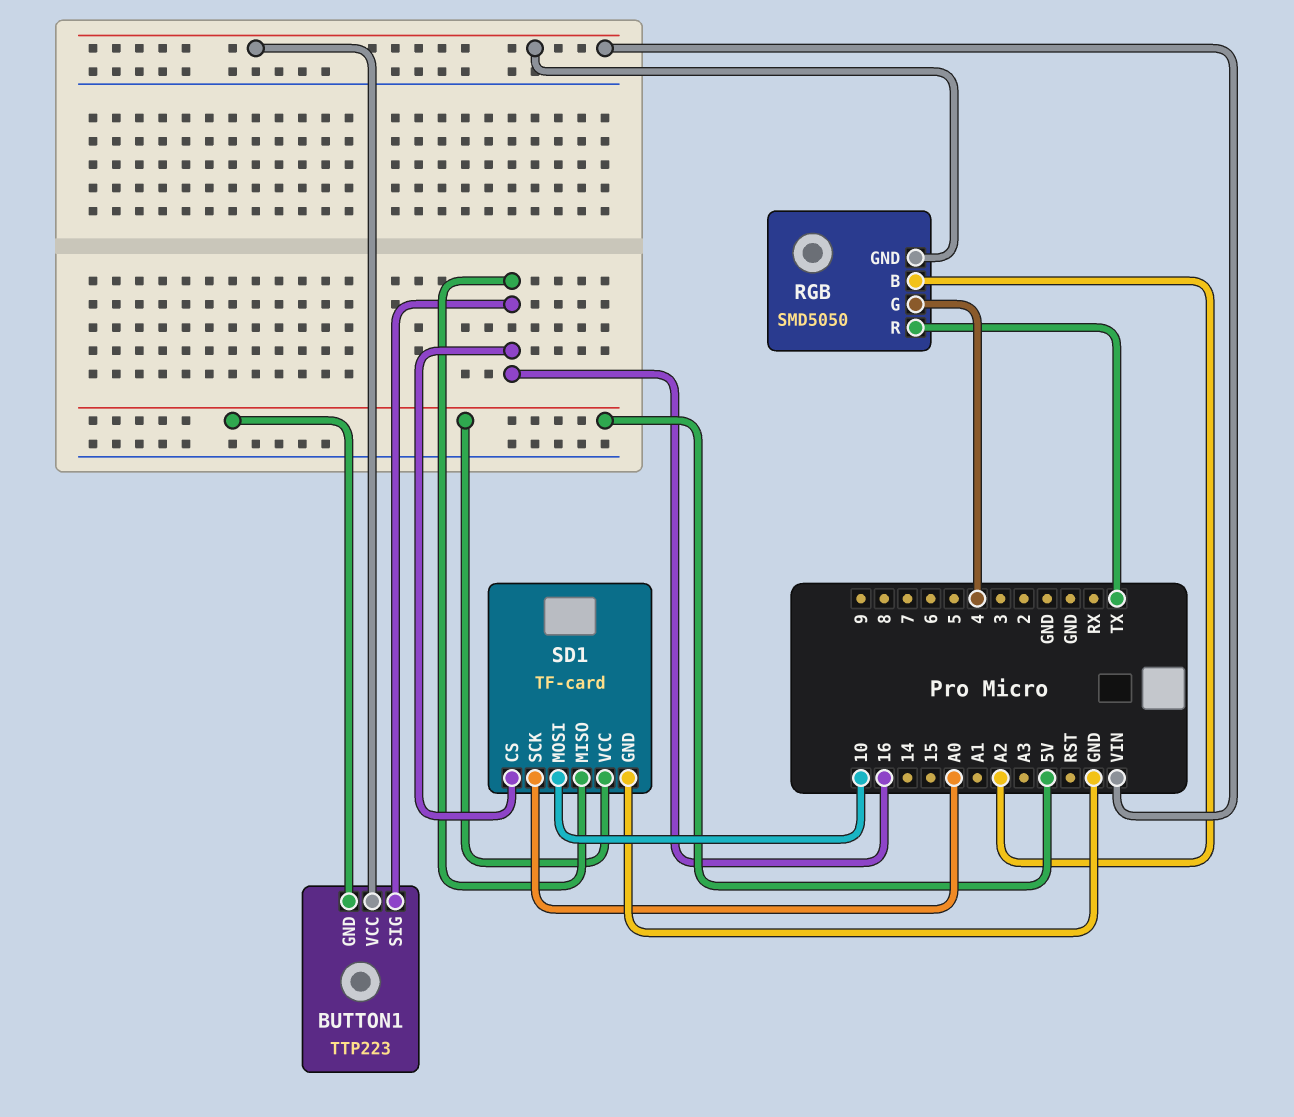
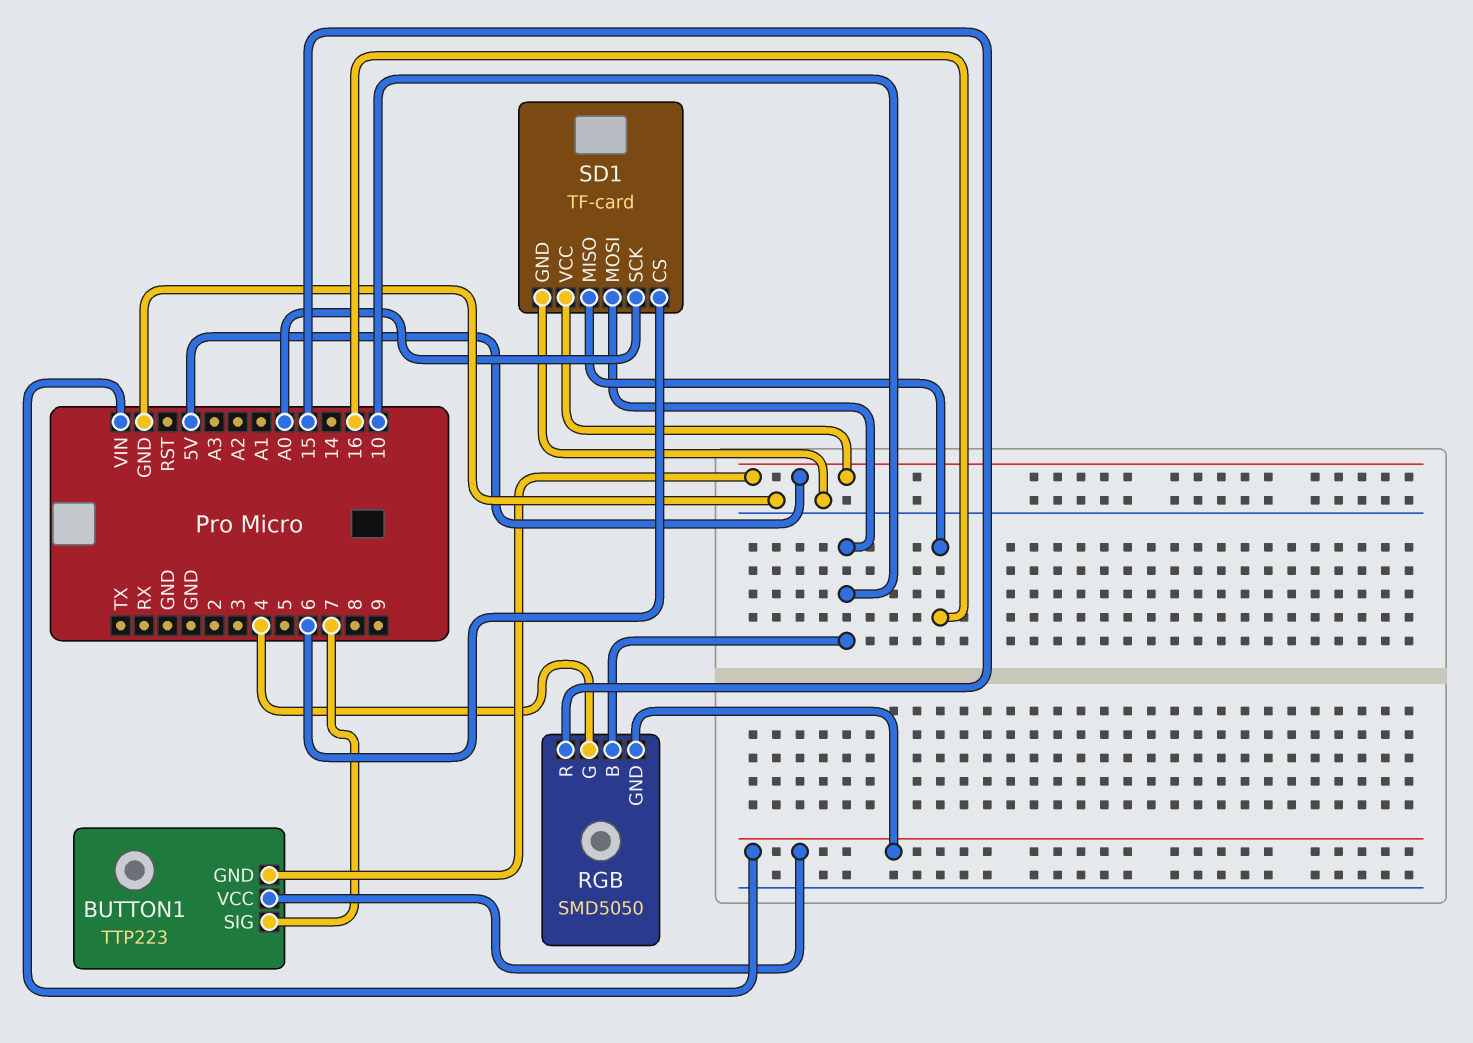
BUTTON1 pin SIG: 16 -> 7
RGB pin B: A2 -> 10
RGB pin R: TX -> 15
SD1 pin CS: 16 -> 6

